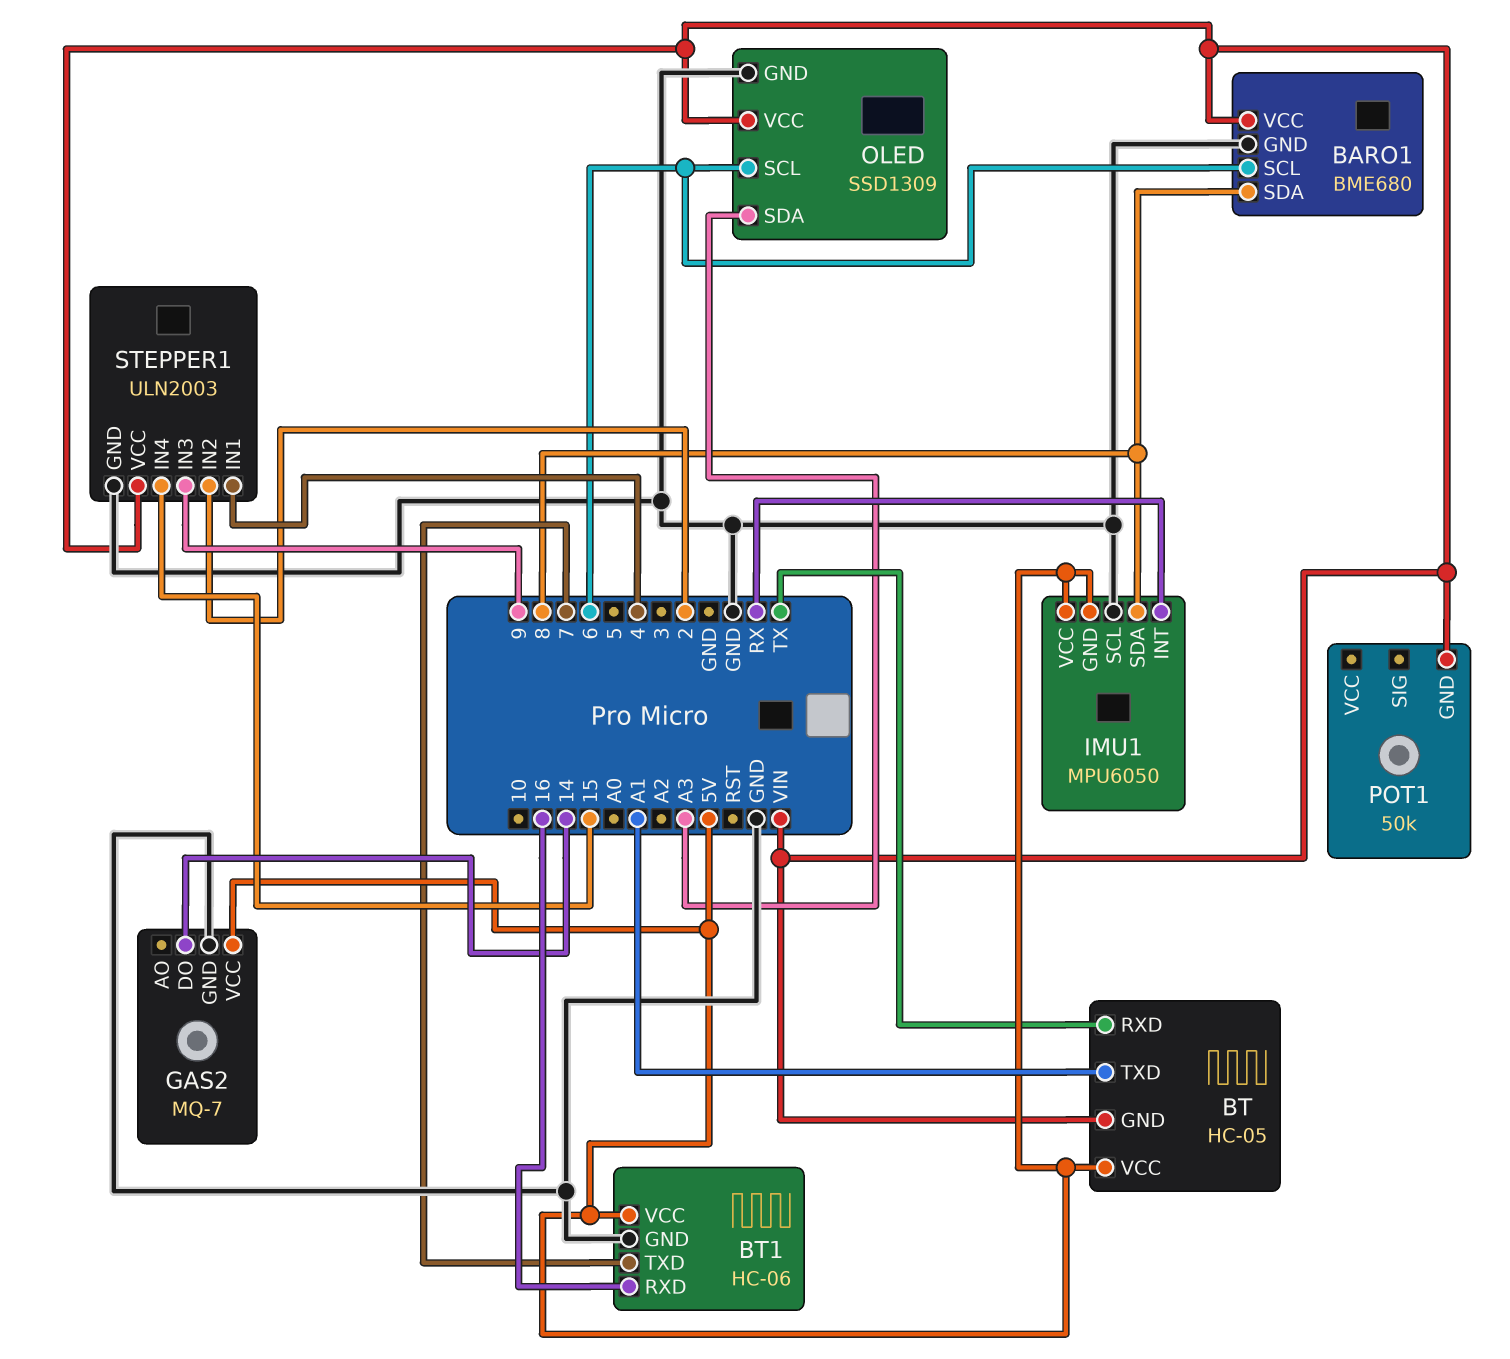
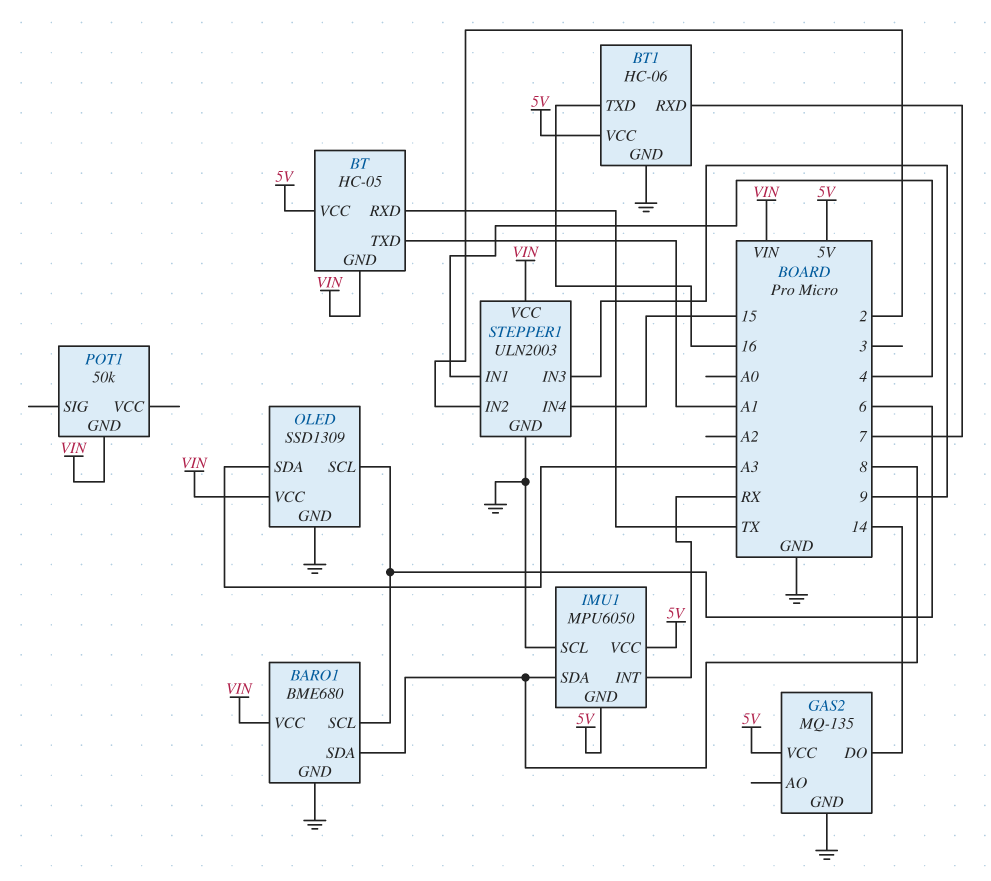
BT1 pin RXD: 16 -> 7
BT1 pin TXD: 7 -> 16
GAS2: MQ-7 -> MQ-135

